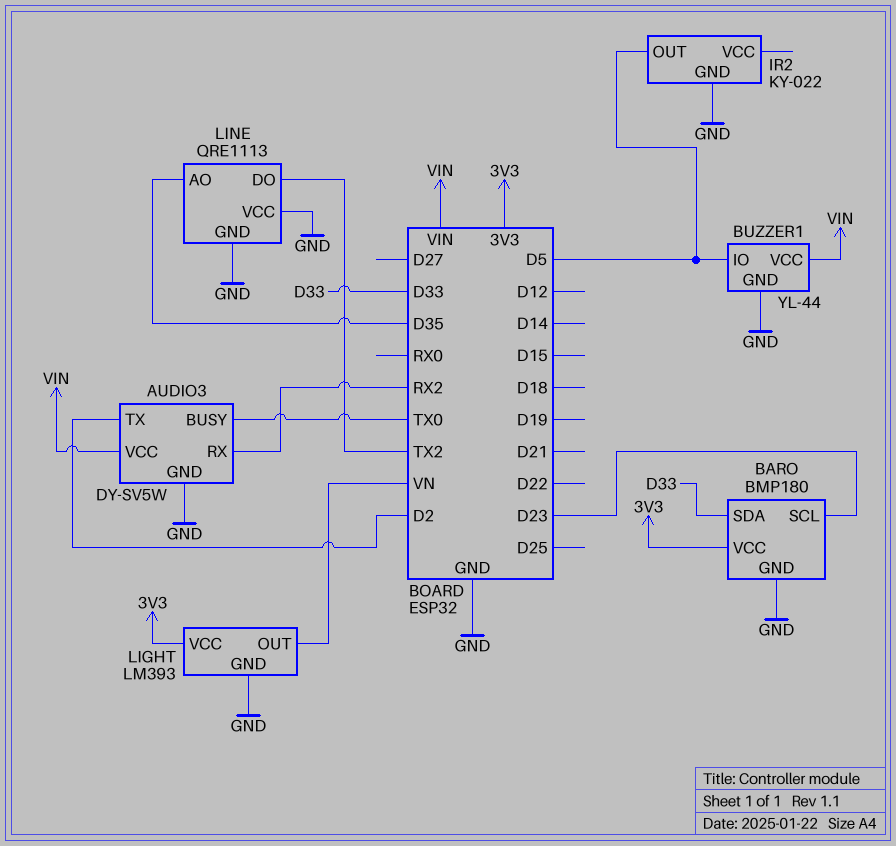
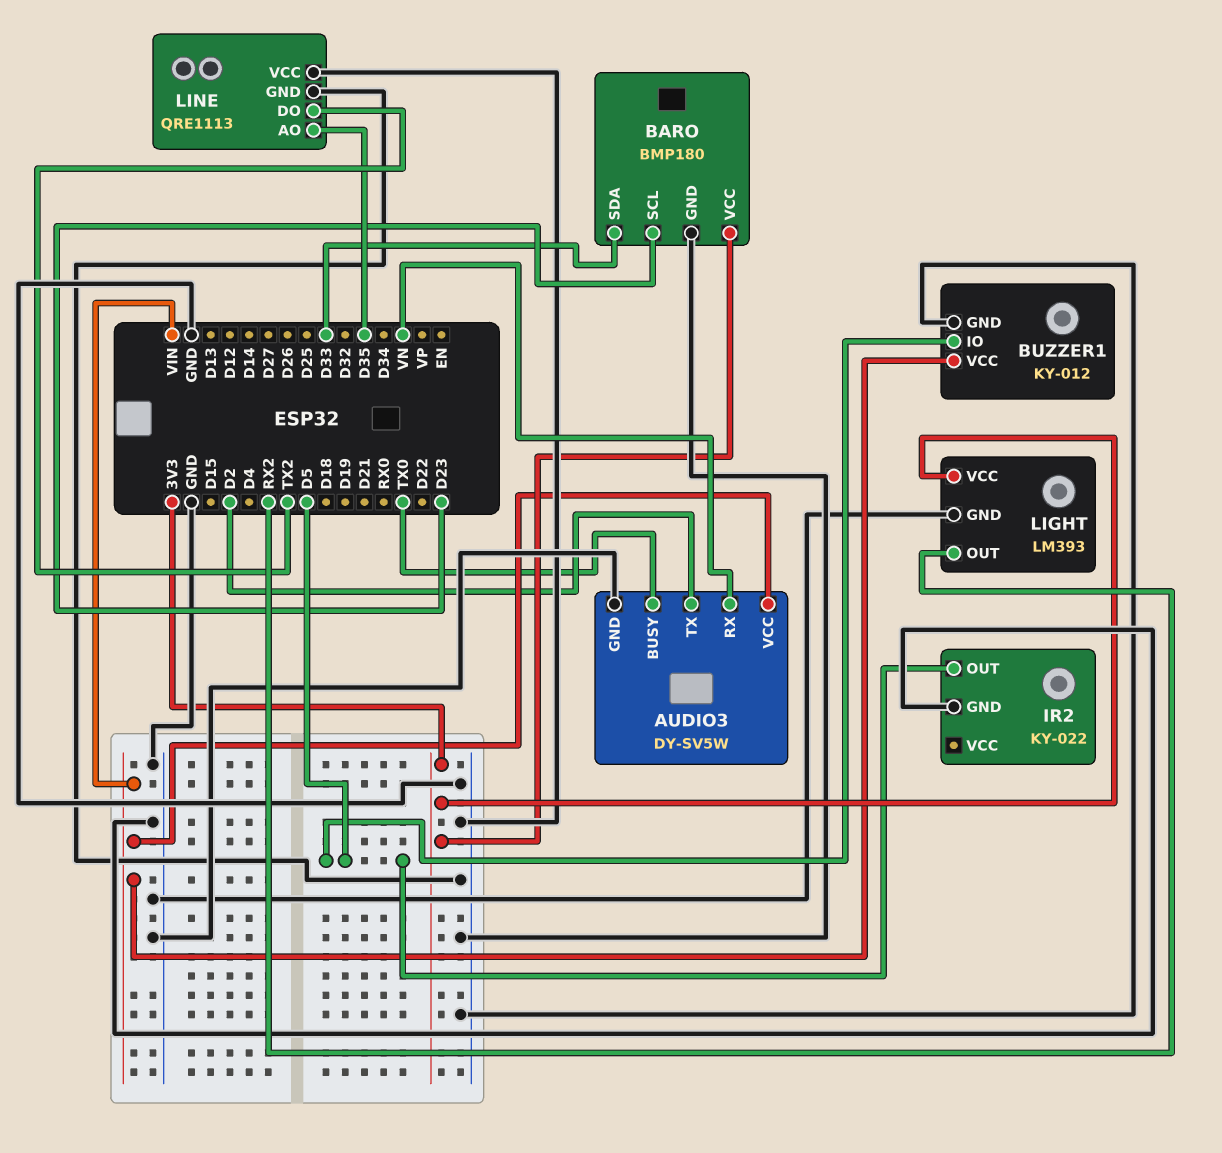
AUDIO3 pin RX: RX2 -> VN
BUZZER1: YL-44 -> KY-012
LIGHT pin OUT: VN -> RX2

